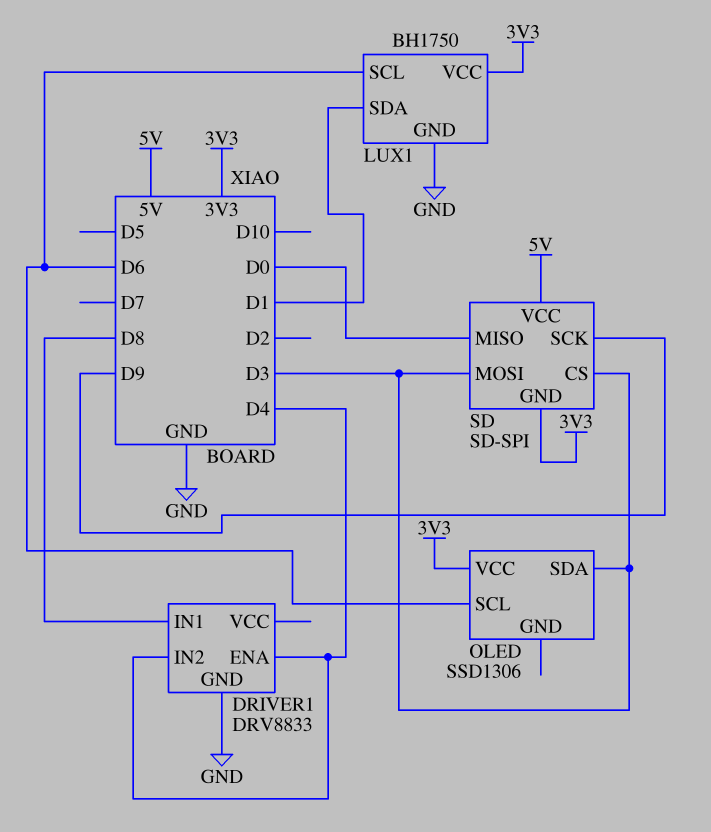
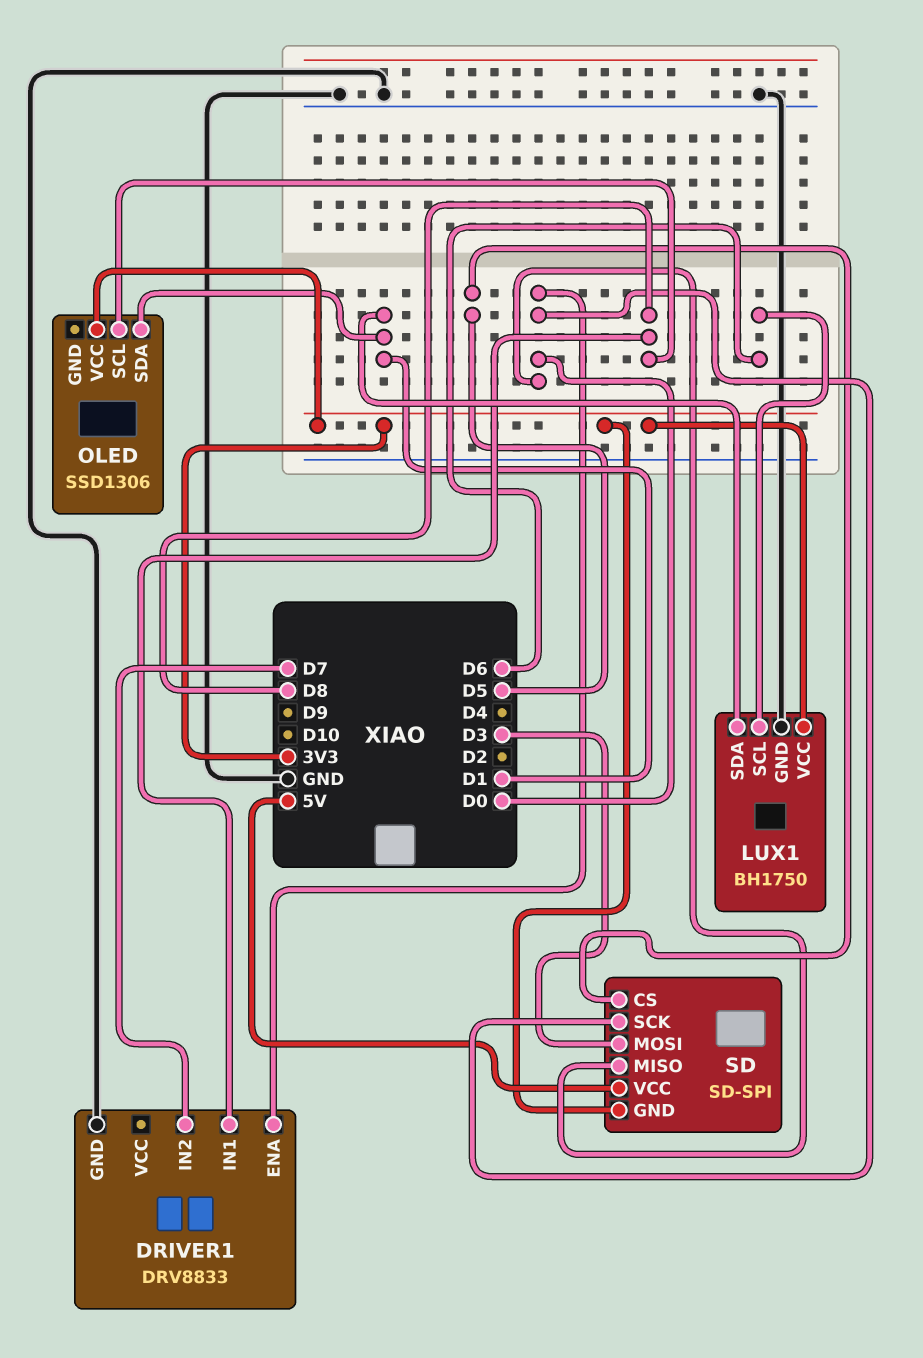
DRIVER1 pin ENA: D4 -> D0
DRIVER1 pin IN2: D4 -> D7
OLED pin SCL: D6 -> D8
OLED pin SDA: D3 -> D1
SD pin CS: D3 -> D5
SD pin SCK: D9 -> D0

